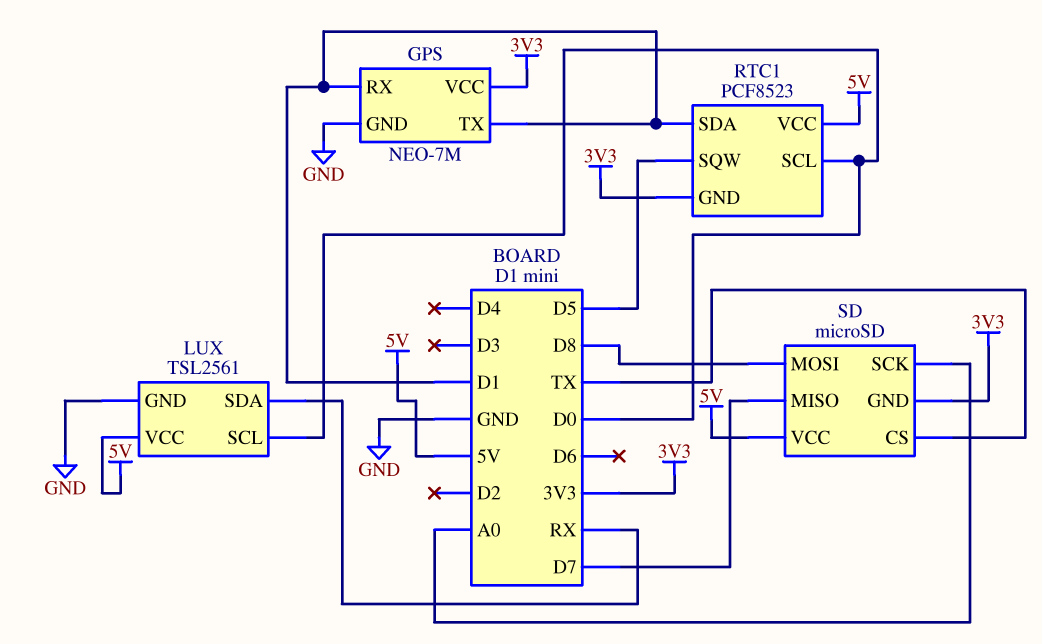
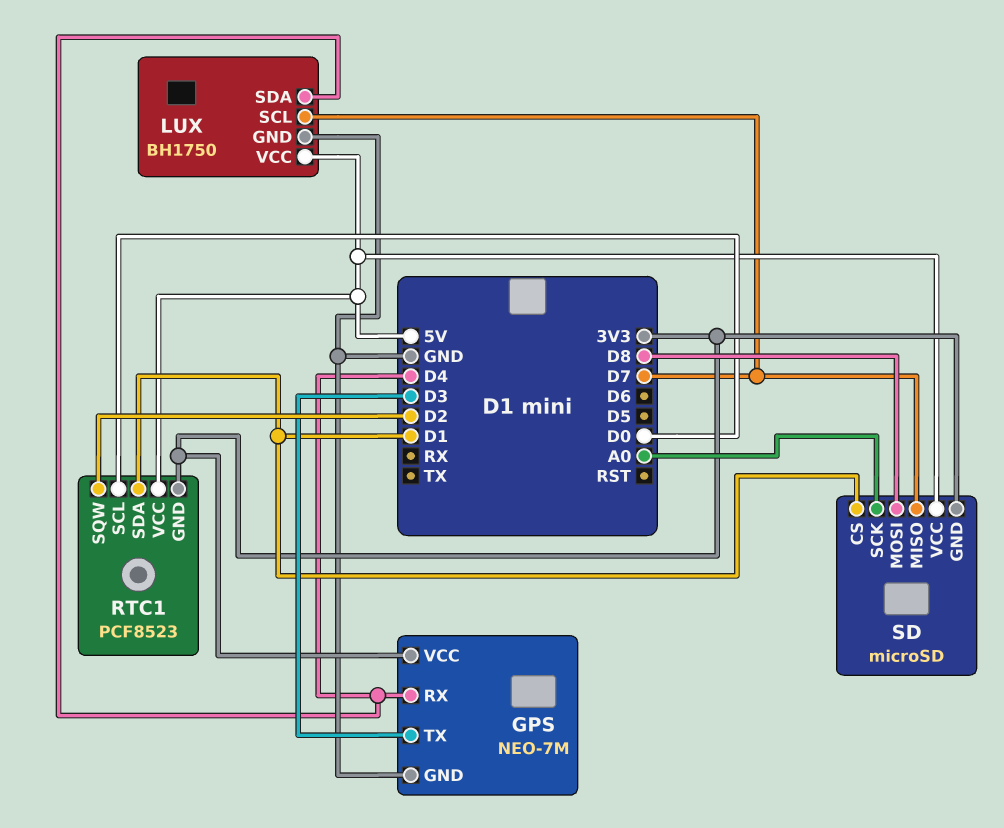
GPS pin RX: D1 -> D4
GPS pin TX: D1 -> D3
LUX: TSL2561 -> BH1750
LUX pin SCL: D0 -> D7
LUX pin SDA: RX -> D4
RTC1 pin SQW: D5 -> D2
SD pin CS: TX -> D1

